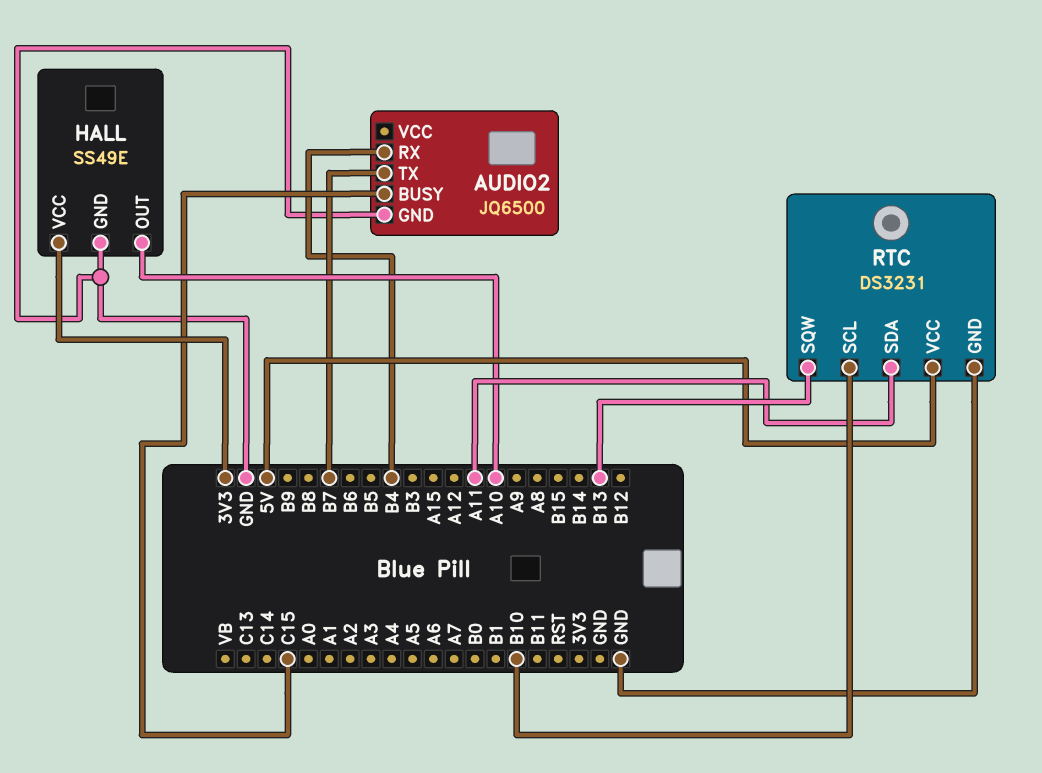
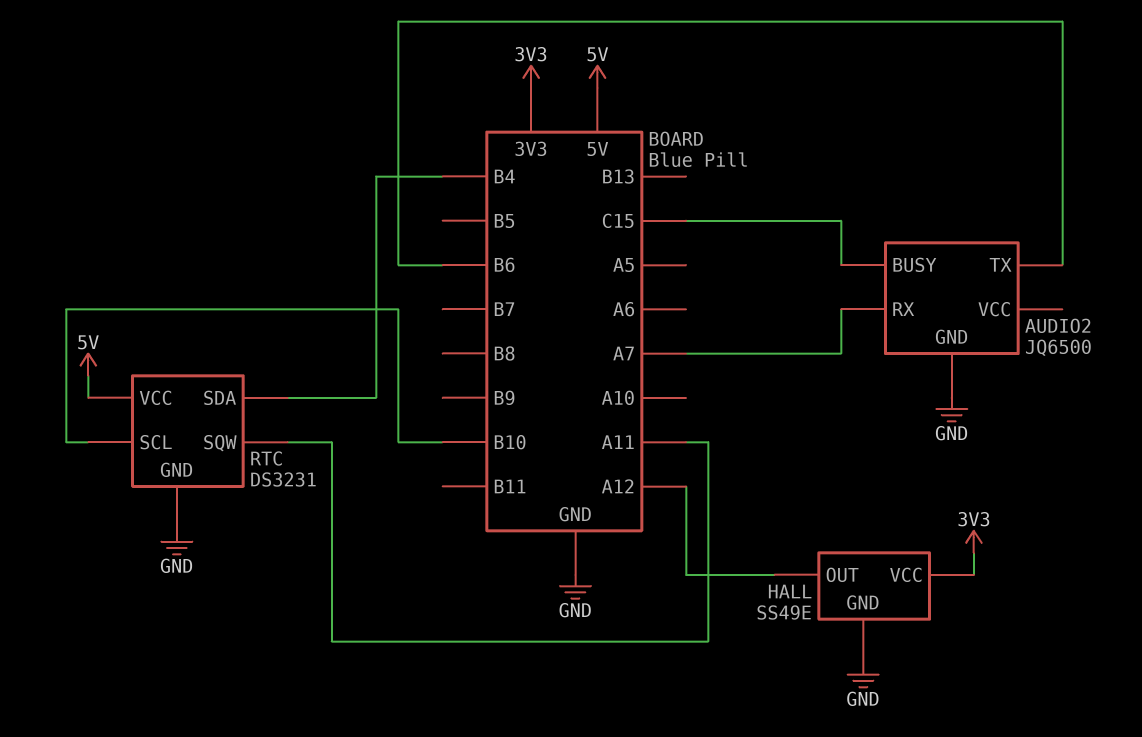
AUDIO2 pin RX: B4 -> A7
AUDIO2 pin TX: B7 -> B6
HALL pin OUT: A10 -> A12
RTC pin SDA: A11 -> B4
RTC pin SQW: B13 -> A11

